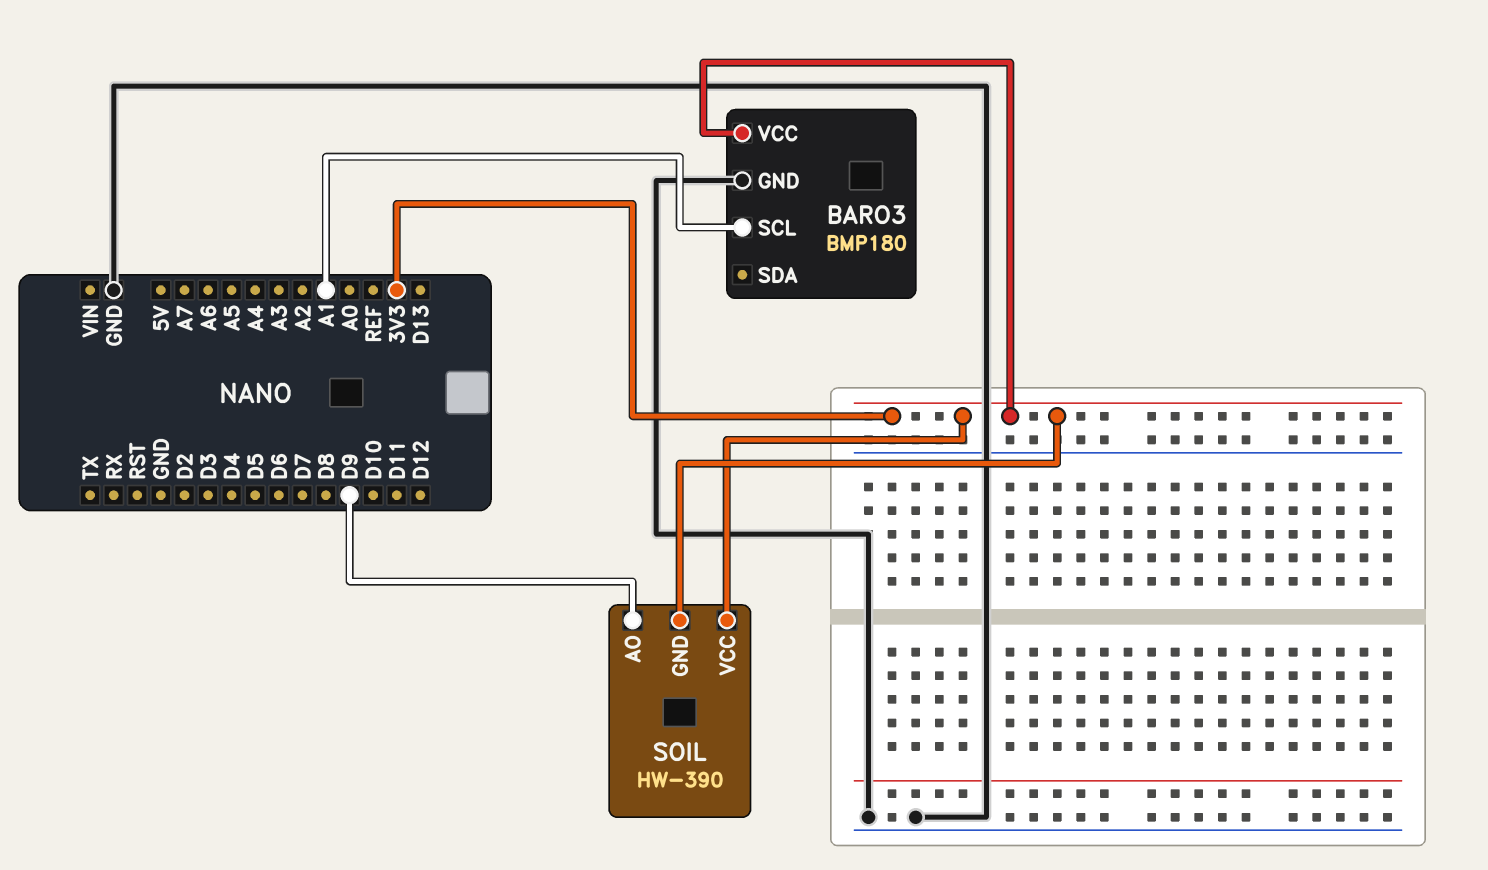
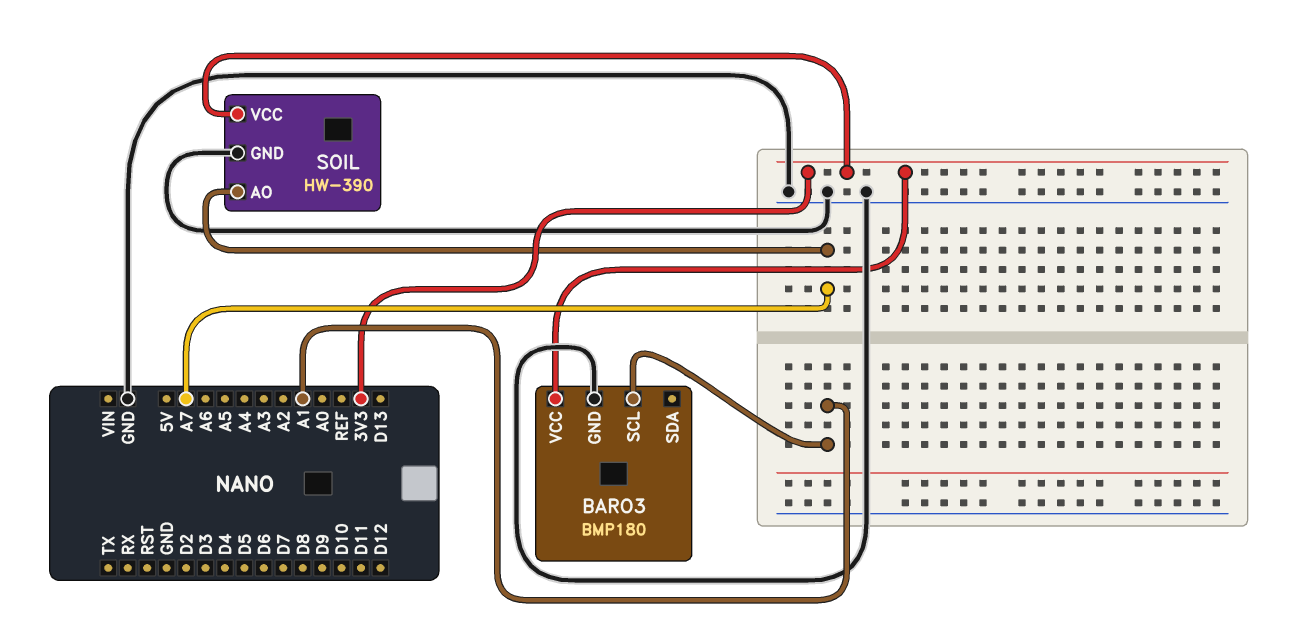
SOIL pin AO: D9 -> A7
SOIL pin GND: 3V3 -> GND

